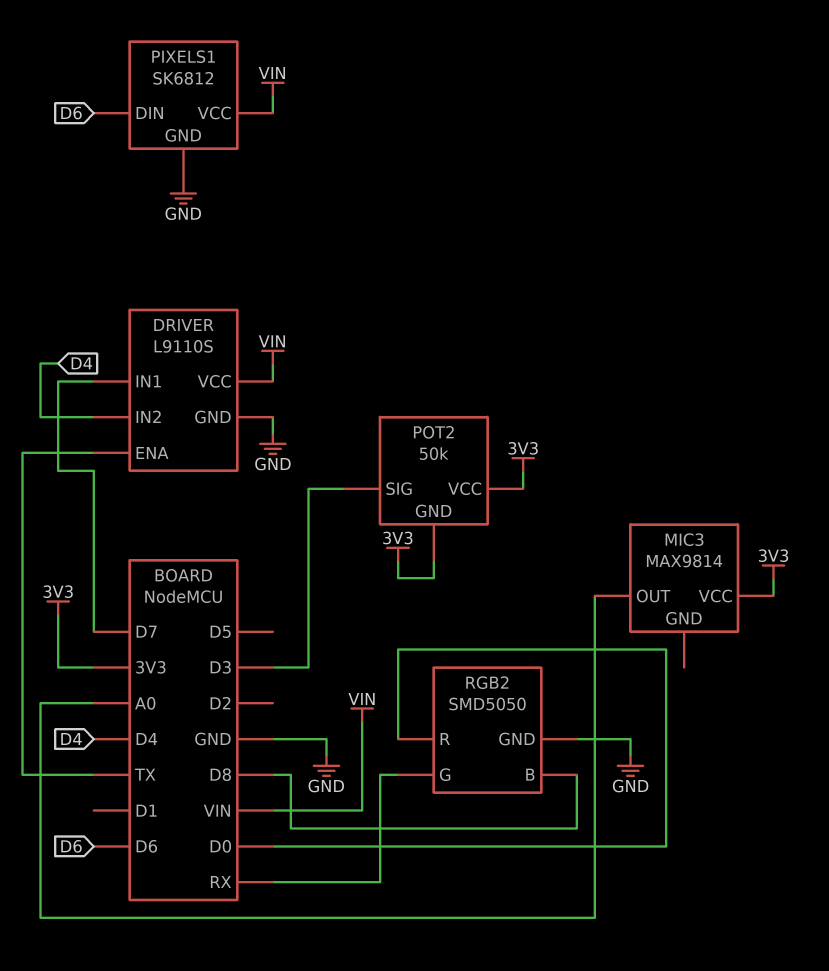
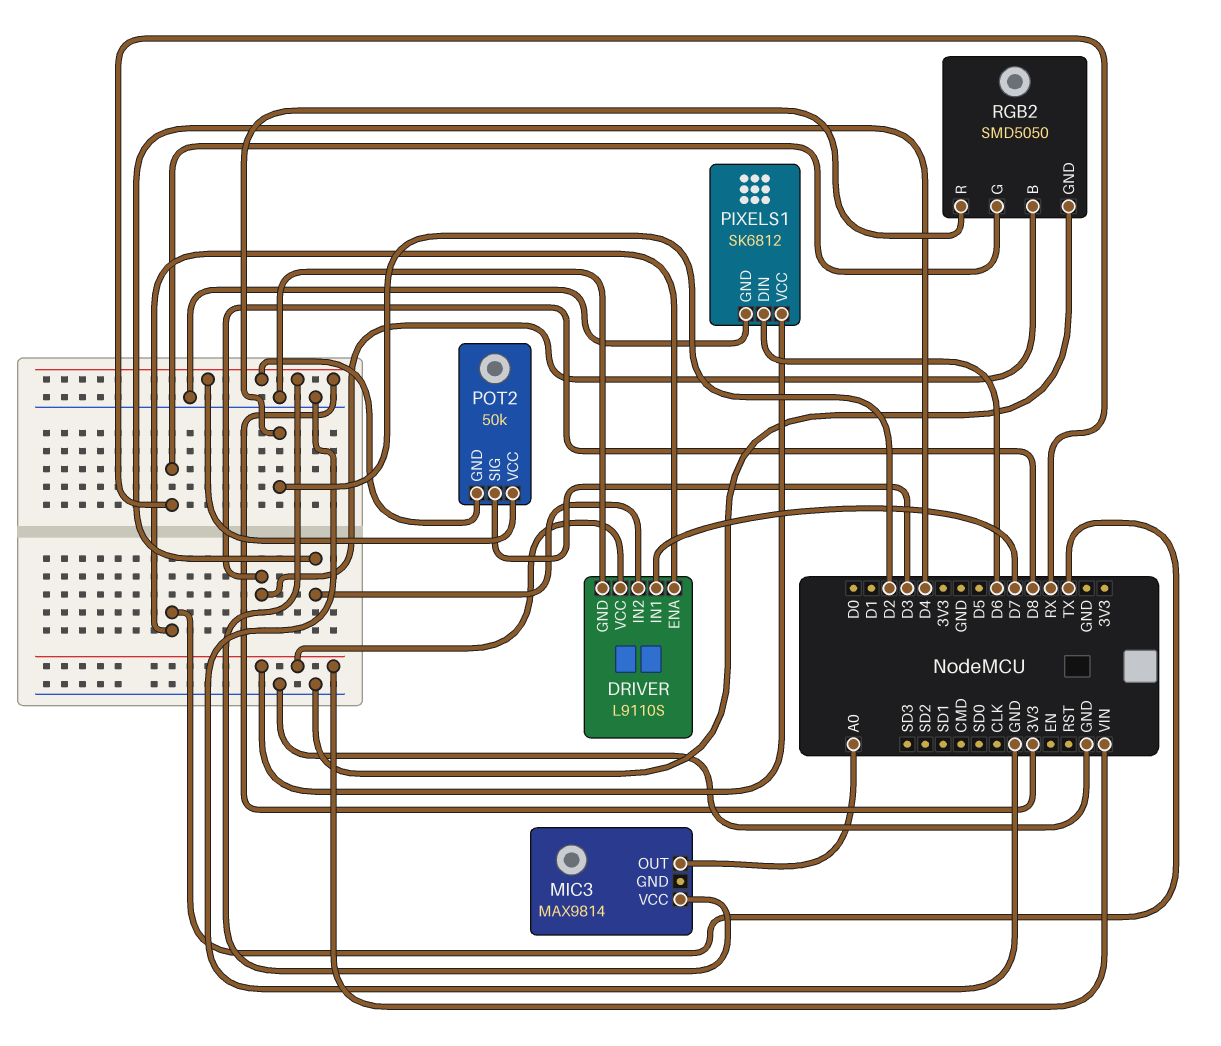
RGB2 pin R: D0 -> D2

